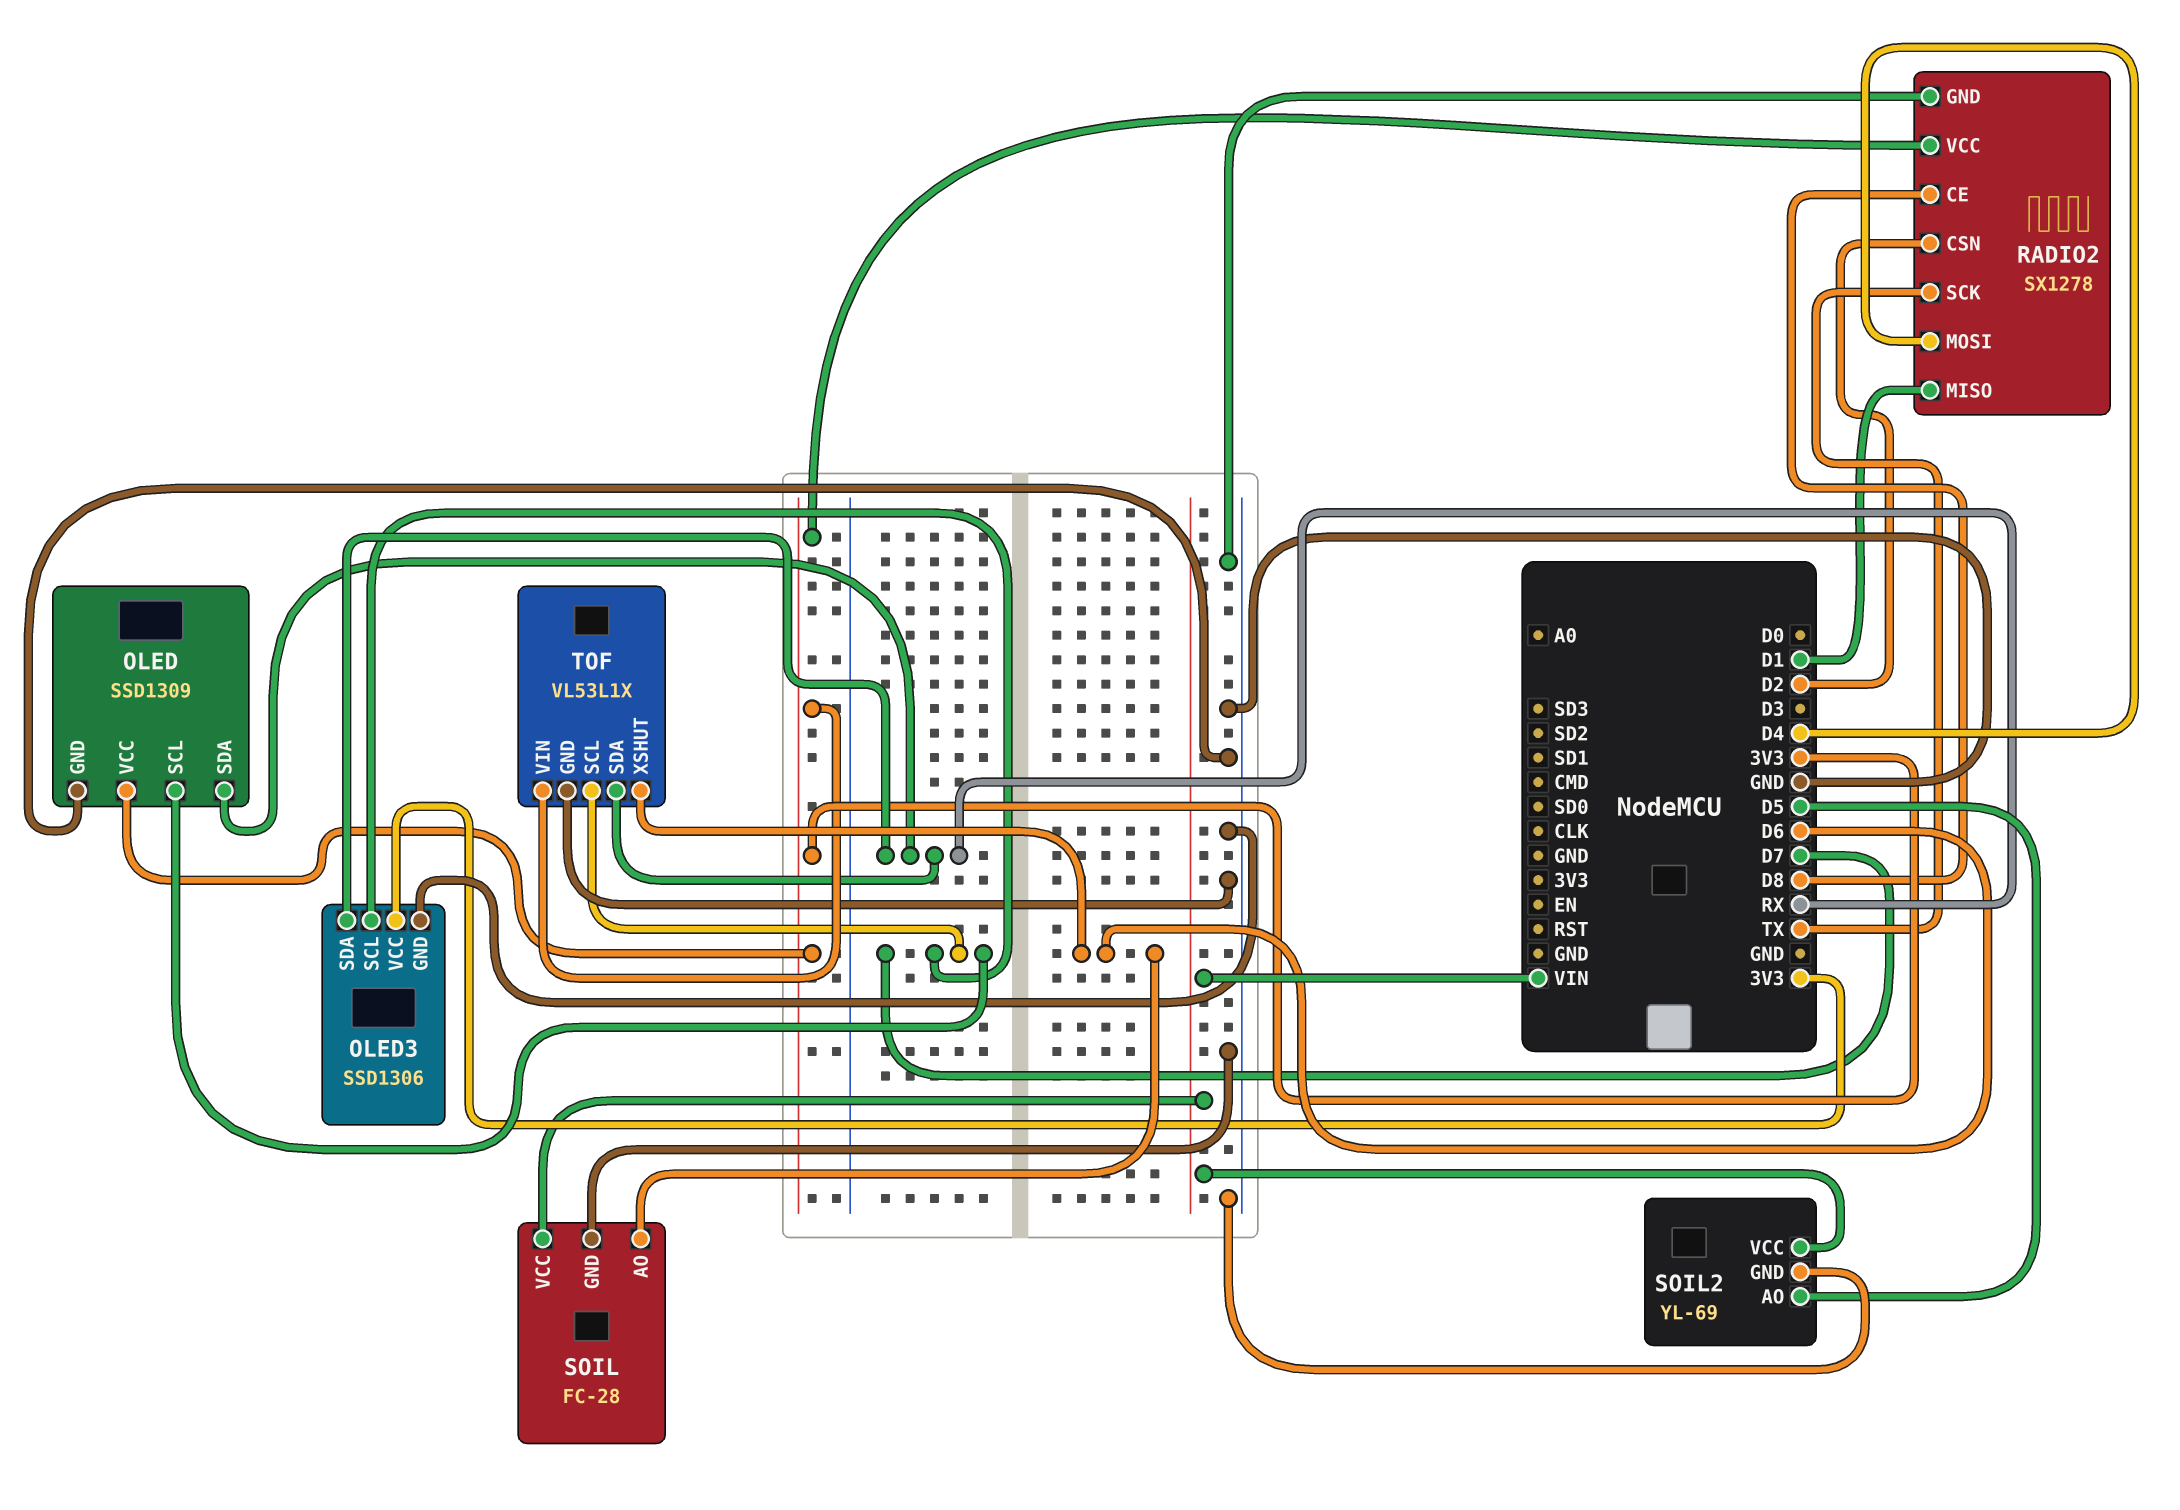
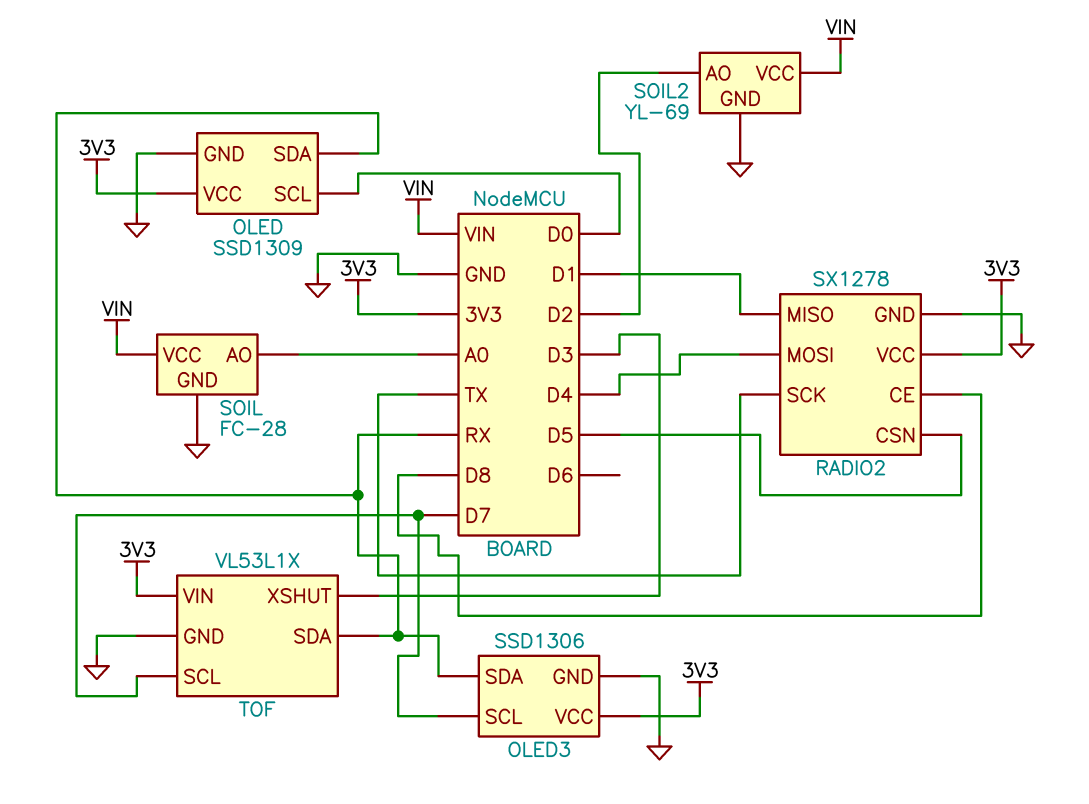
OLED pin SCL: D7 -> D0
RADIO2 pin CSN: D2 -> D5
SOIL pin AO: D6 -> A0
SOIL2 pin AO: D5 -> D2
TOF pin XSHUT: D6 -> D3

